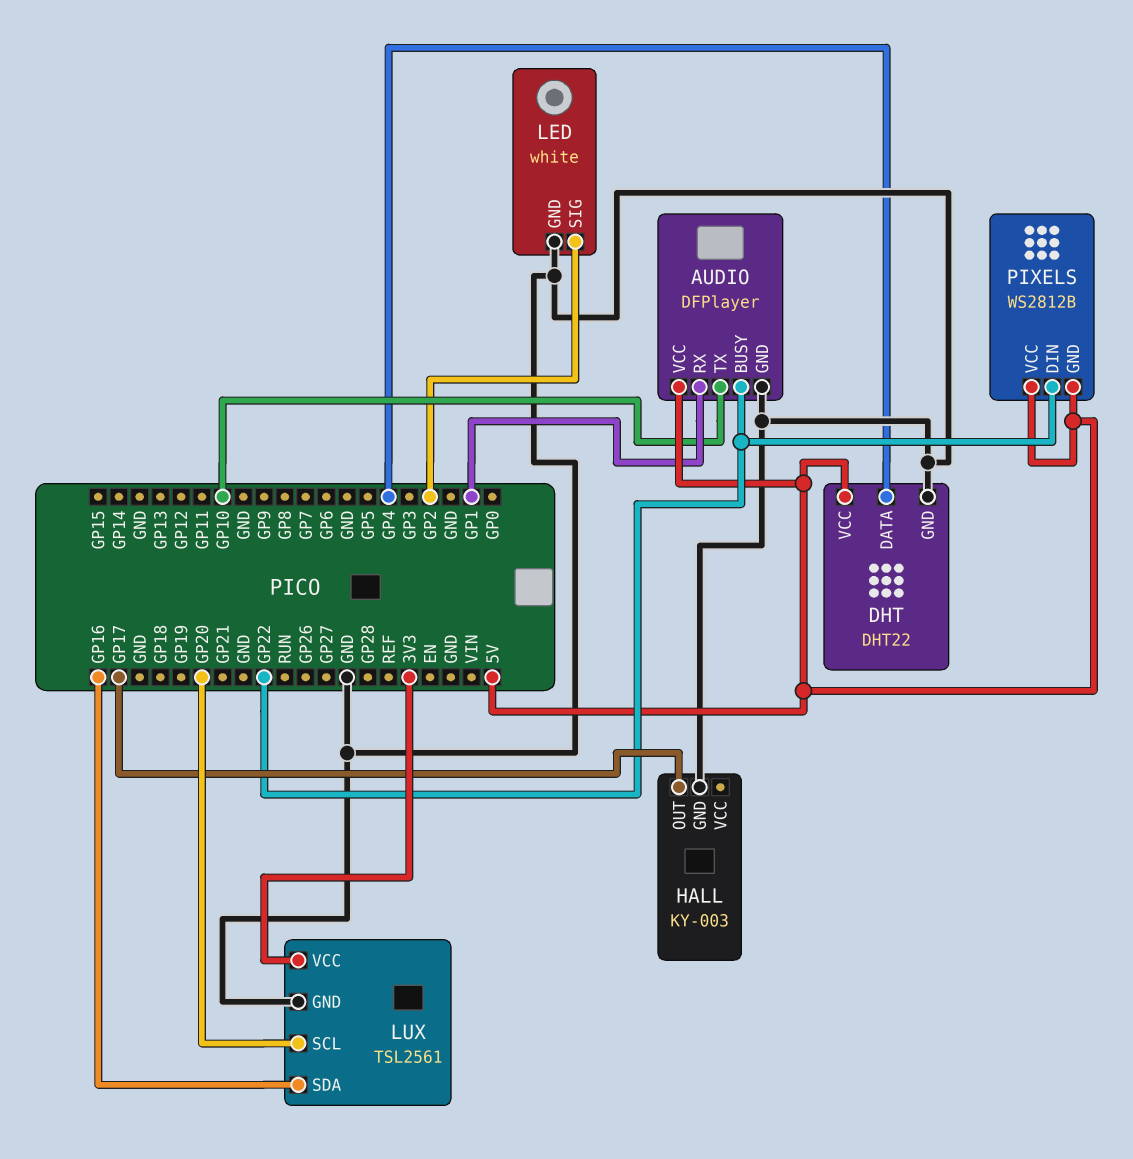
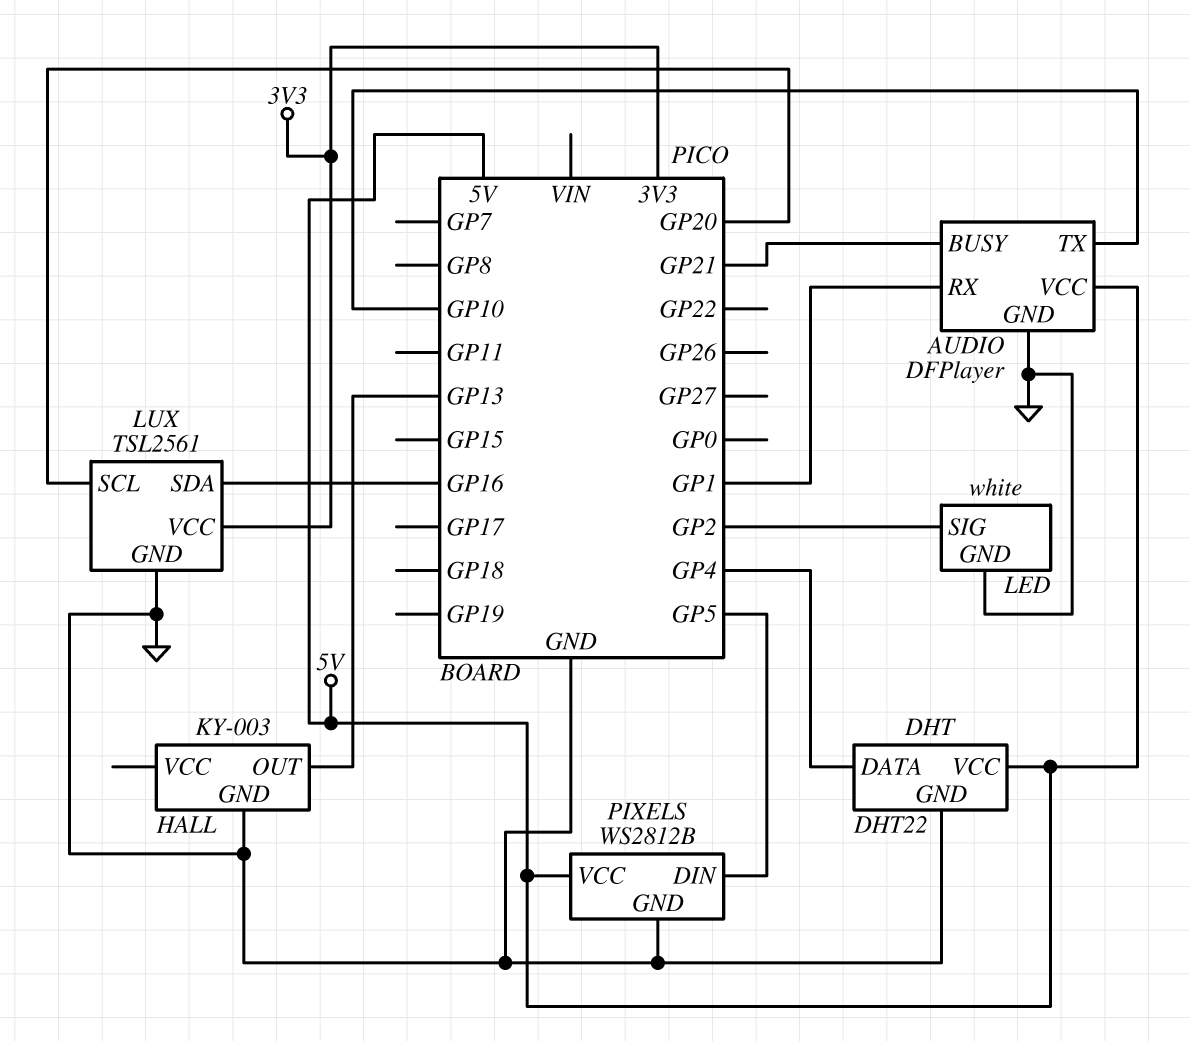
AUDIO pin BUSY: GP22 -> GP21
HALL pin OUT: GP17 -> GP13
PIXELS pin DIN: GP22 -> GP5
PIXELS pin GND: 5V -> GND

